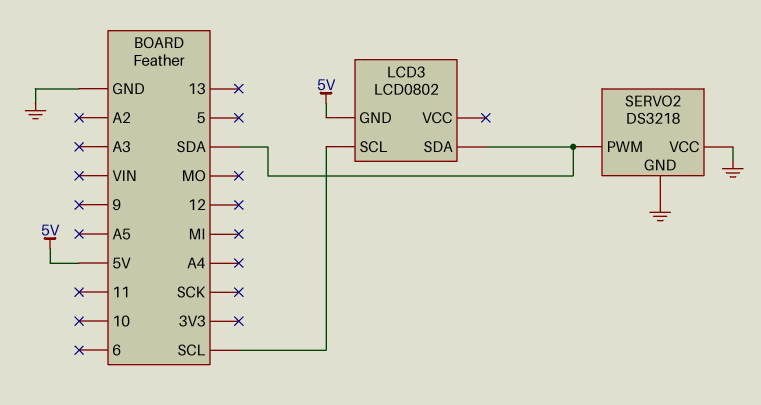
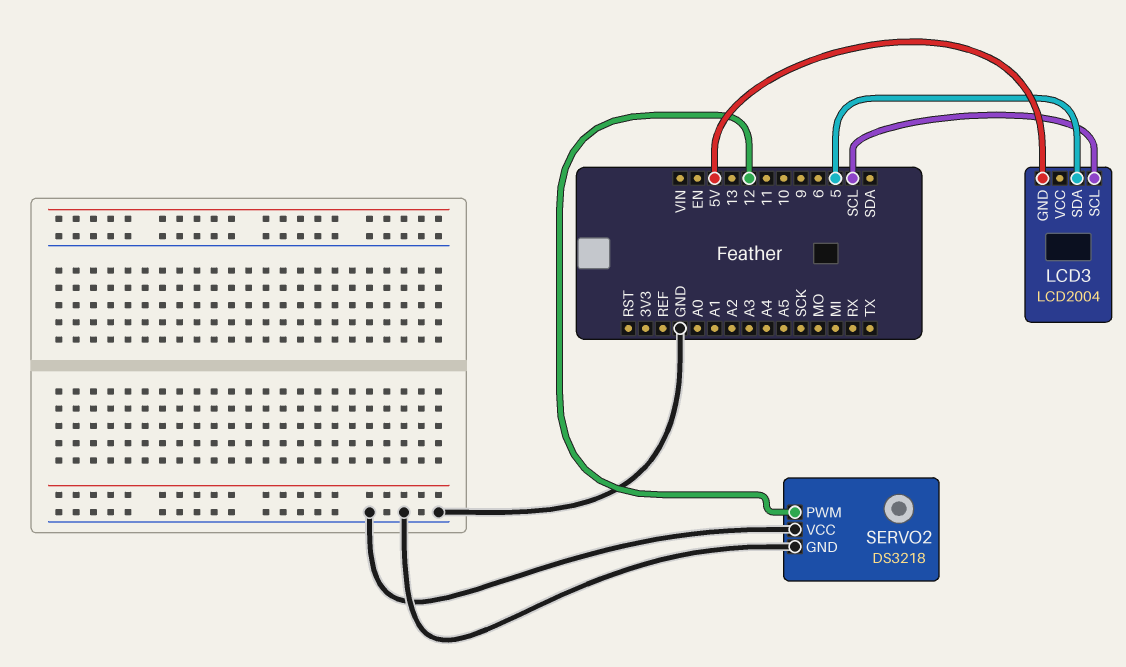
LCD3: LCD0802 -> LCD2004
LCD3 pin SDA: SDA -> 5
SERVO2 pin PWM: SDA -> 12

